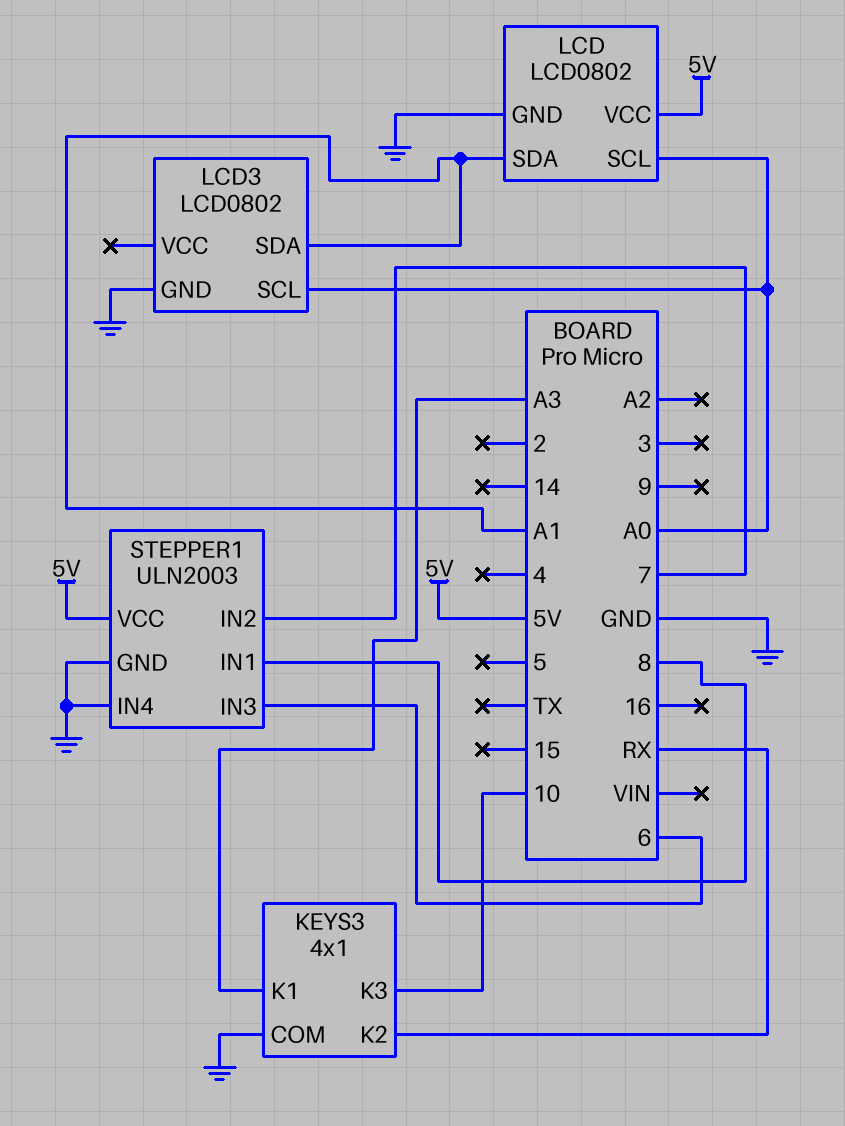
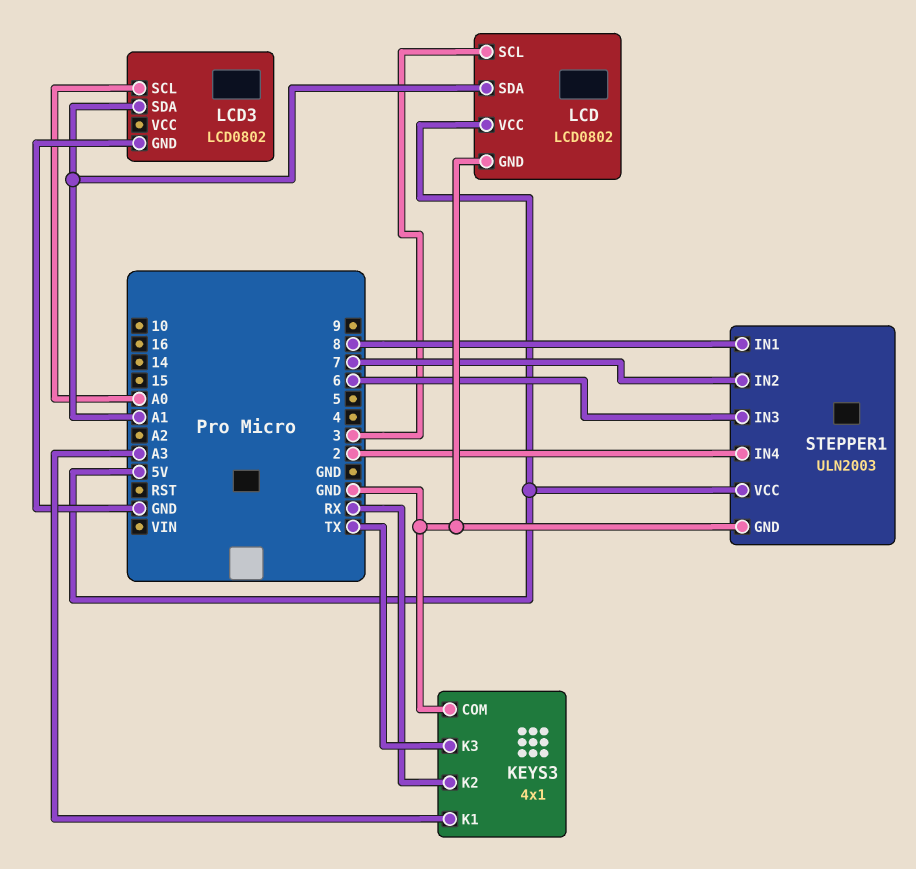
KEYS3 pin K3: 10 -> TX
LCD pin SCL: A0 -> 3
STEPPER1 pin IN4: GND -> 2

